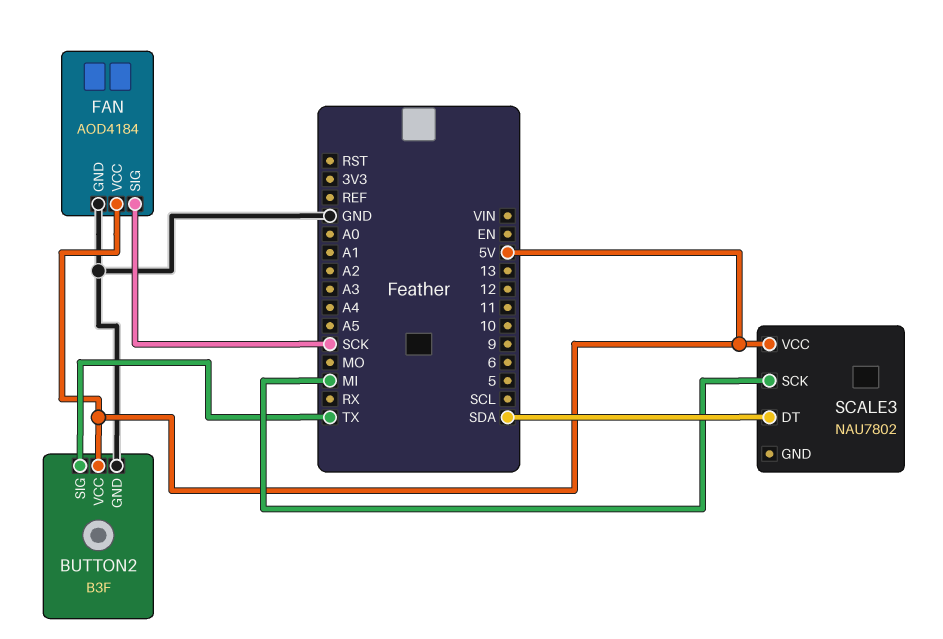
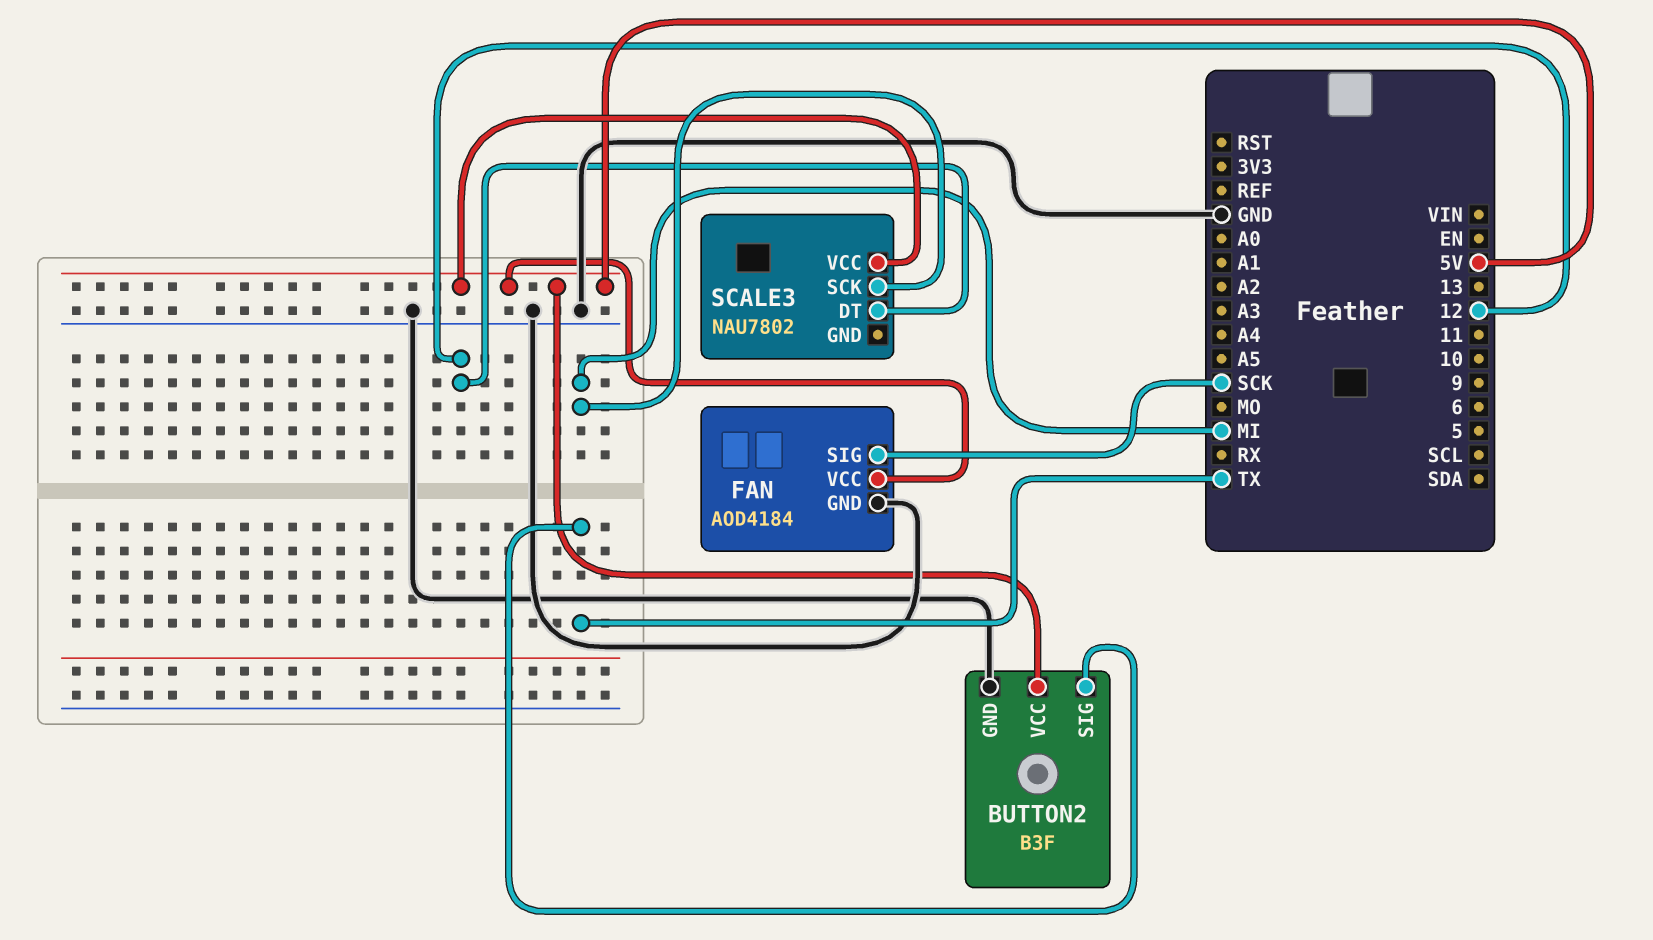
SCALE3 pin DT: SDA -> 12

